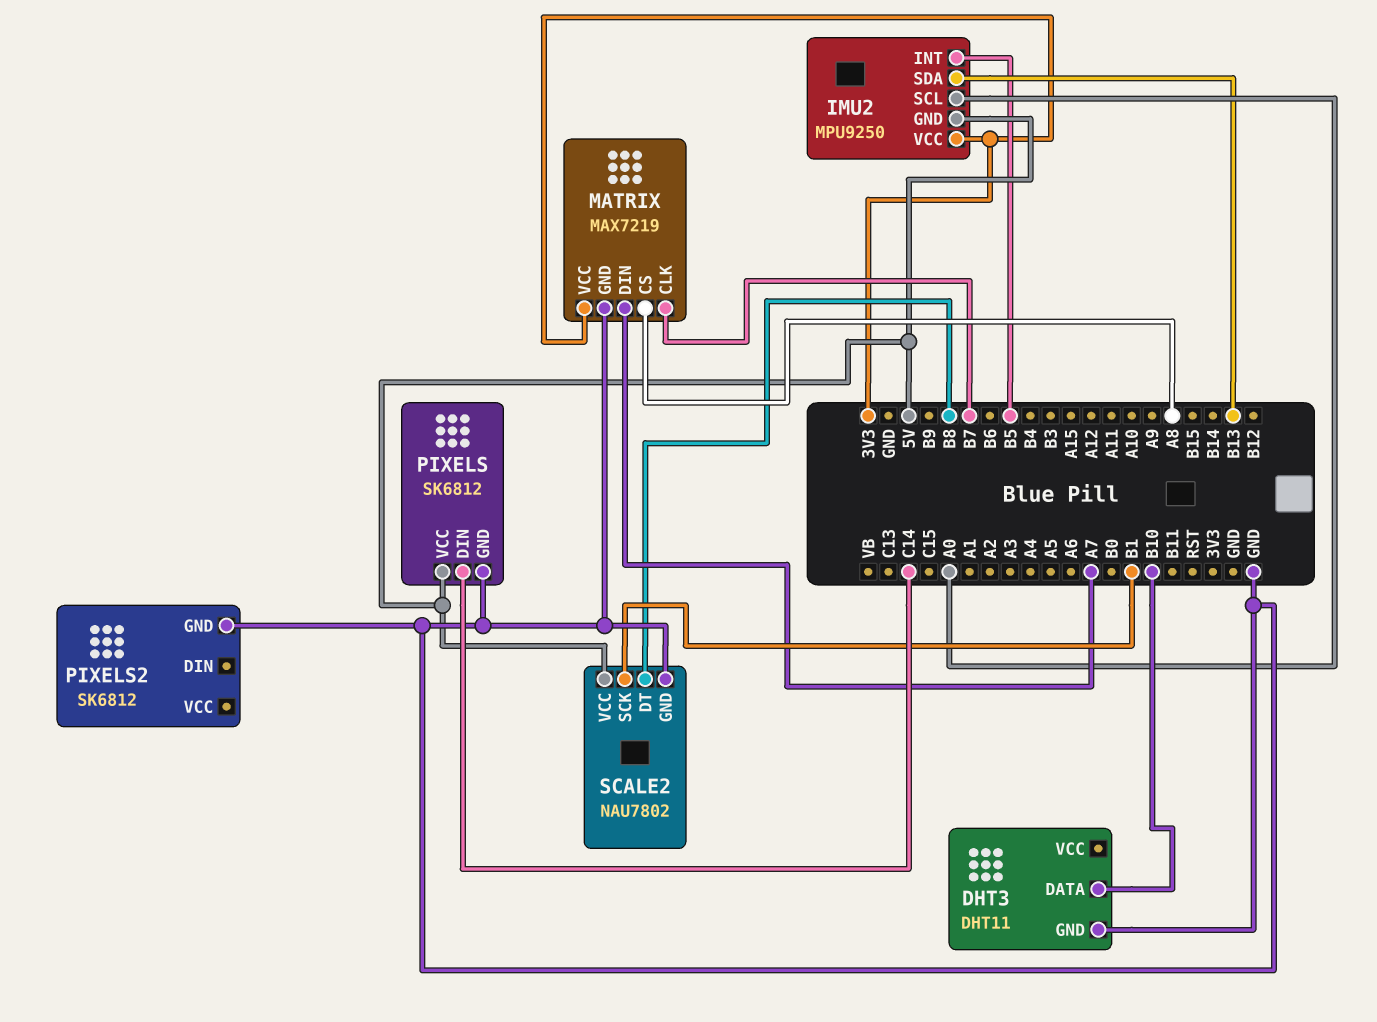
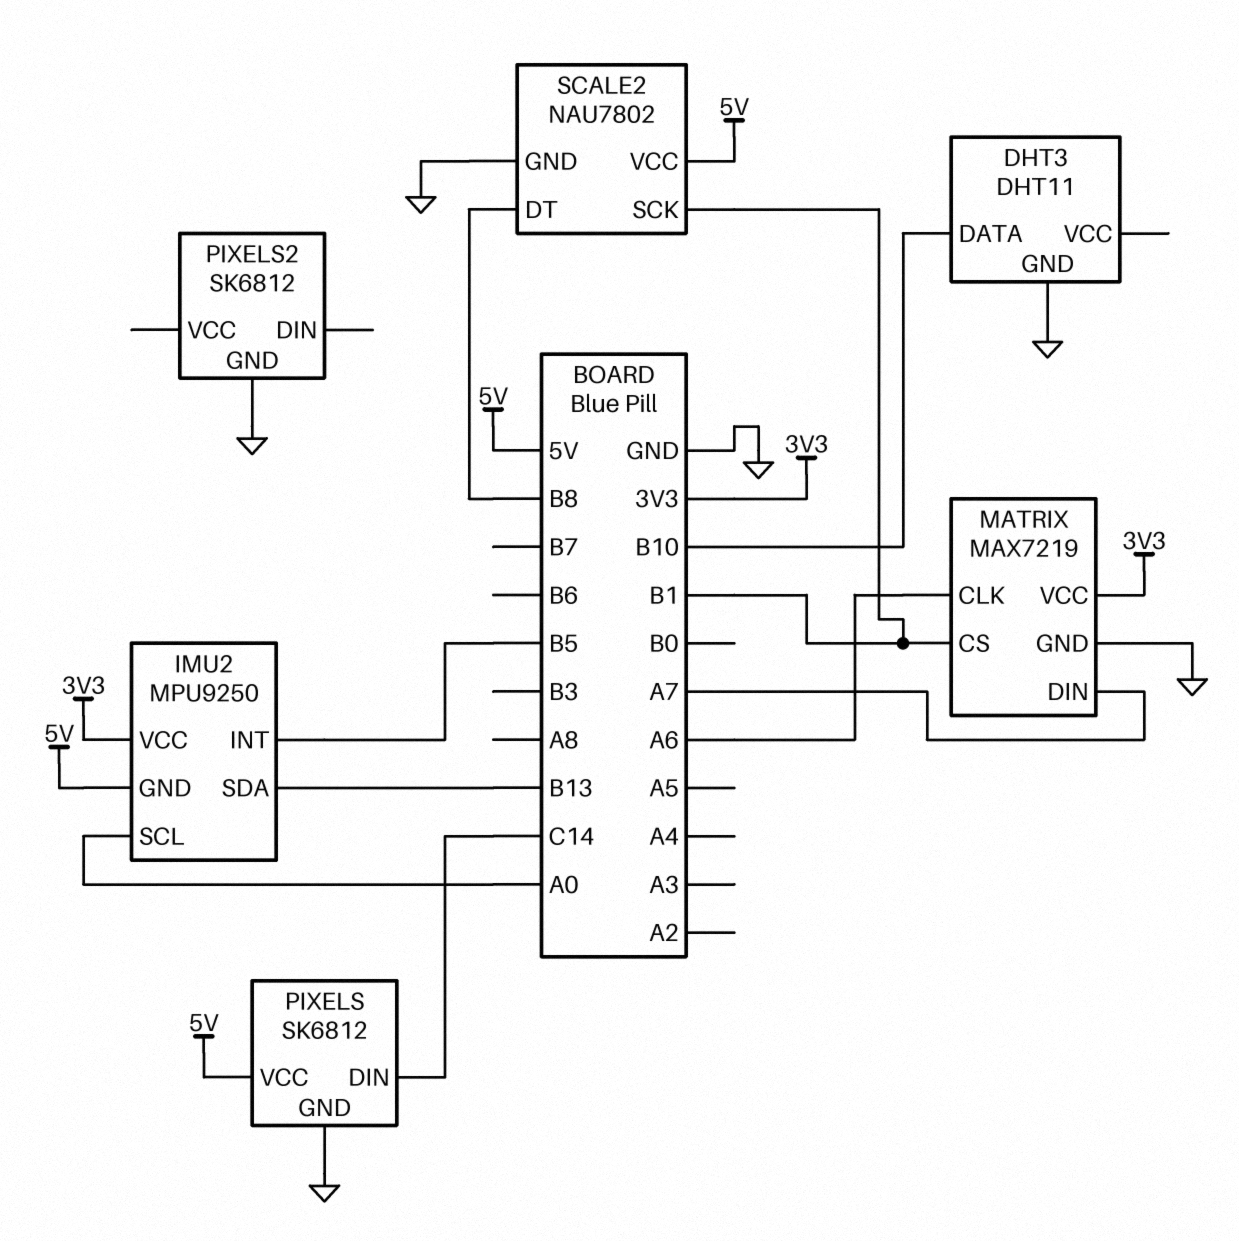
MATRIX pin CLK: B7 -> A6
MATRIX pin CS: A8 -> B1

